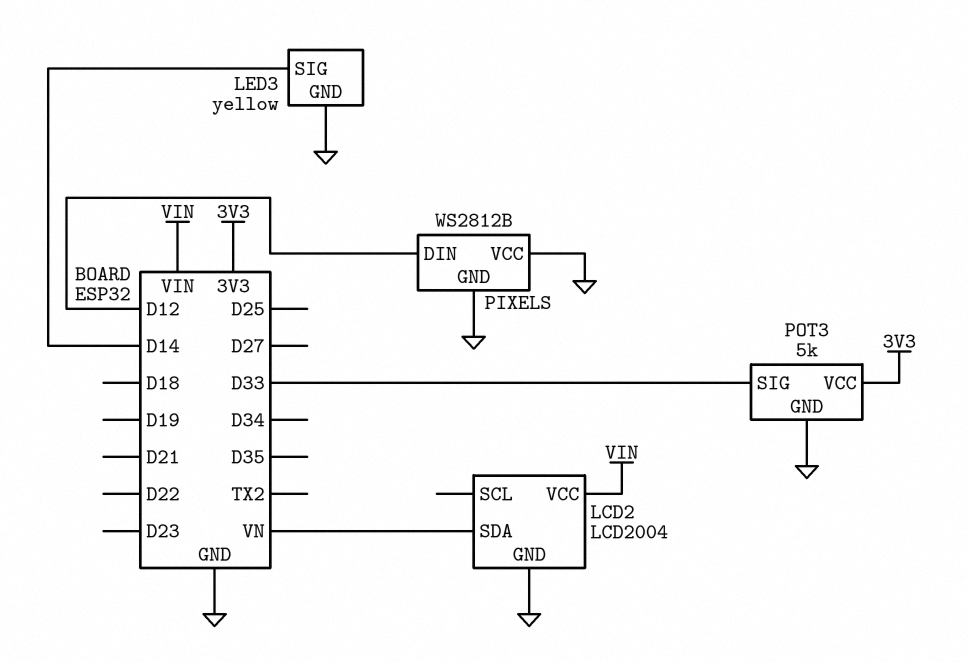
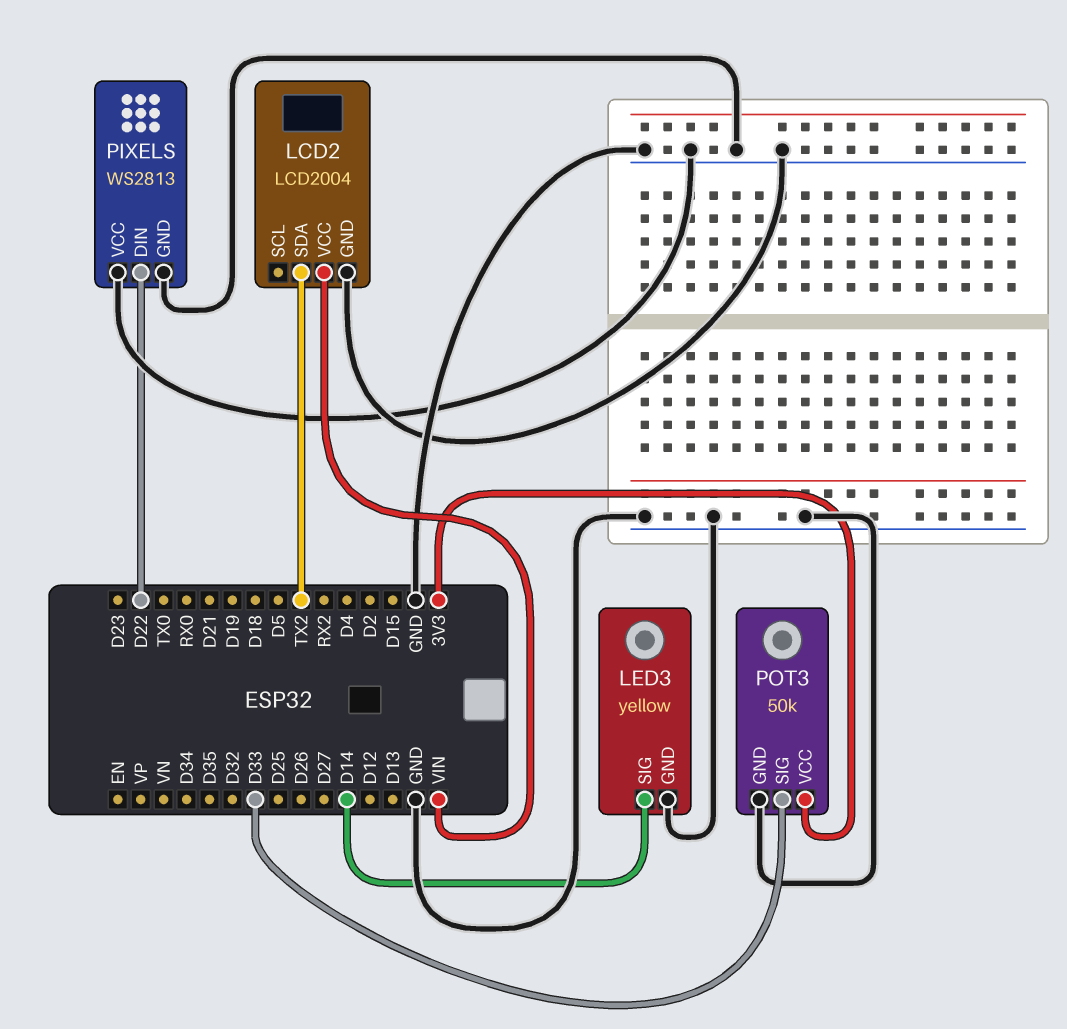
LCD2 pin SDA: VN -> TX2
PIXELS: WS2812B -> WS2813
PIXELS pin DIN: D12 -> D22
POT3: 5k -> 50k

